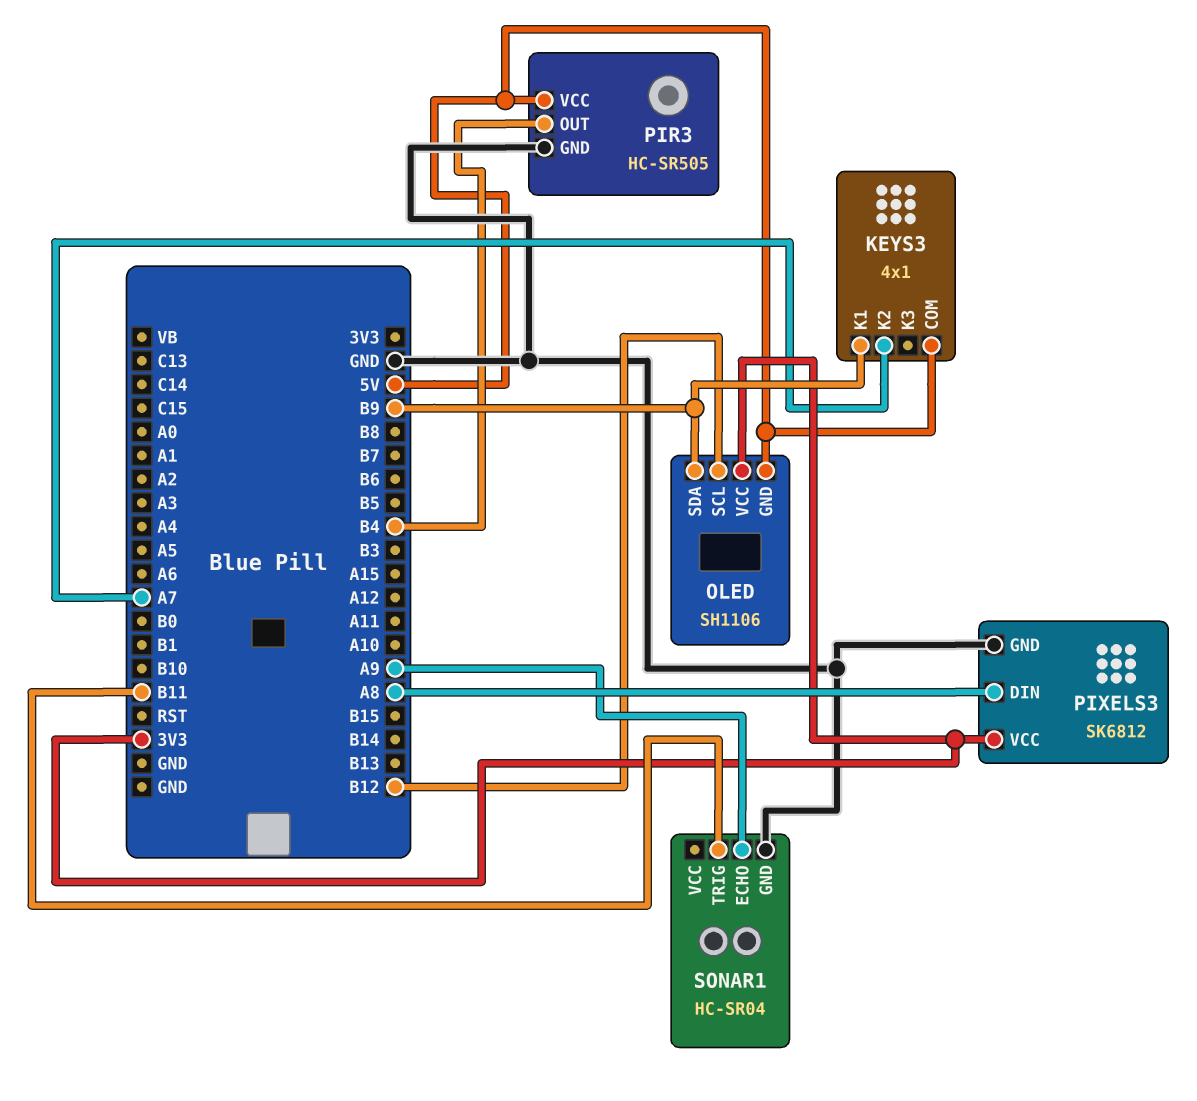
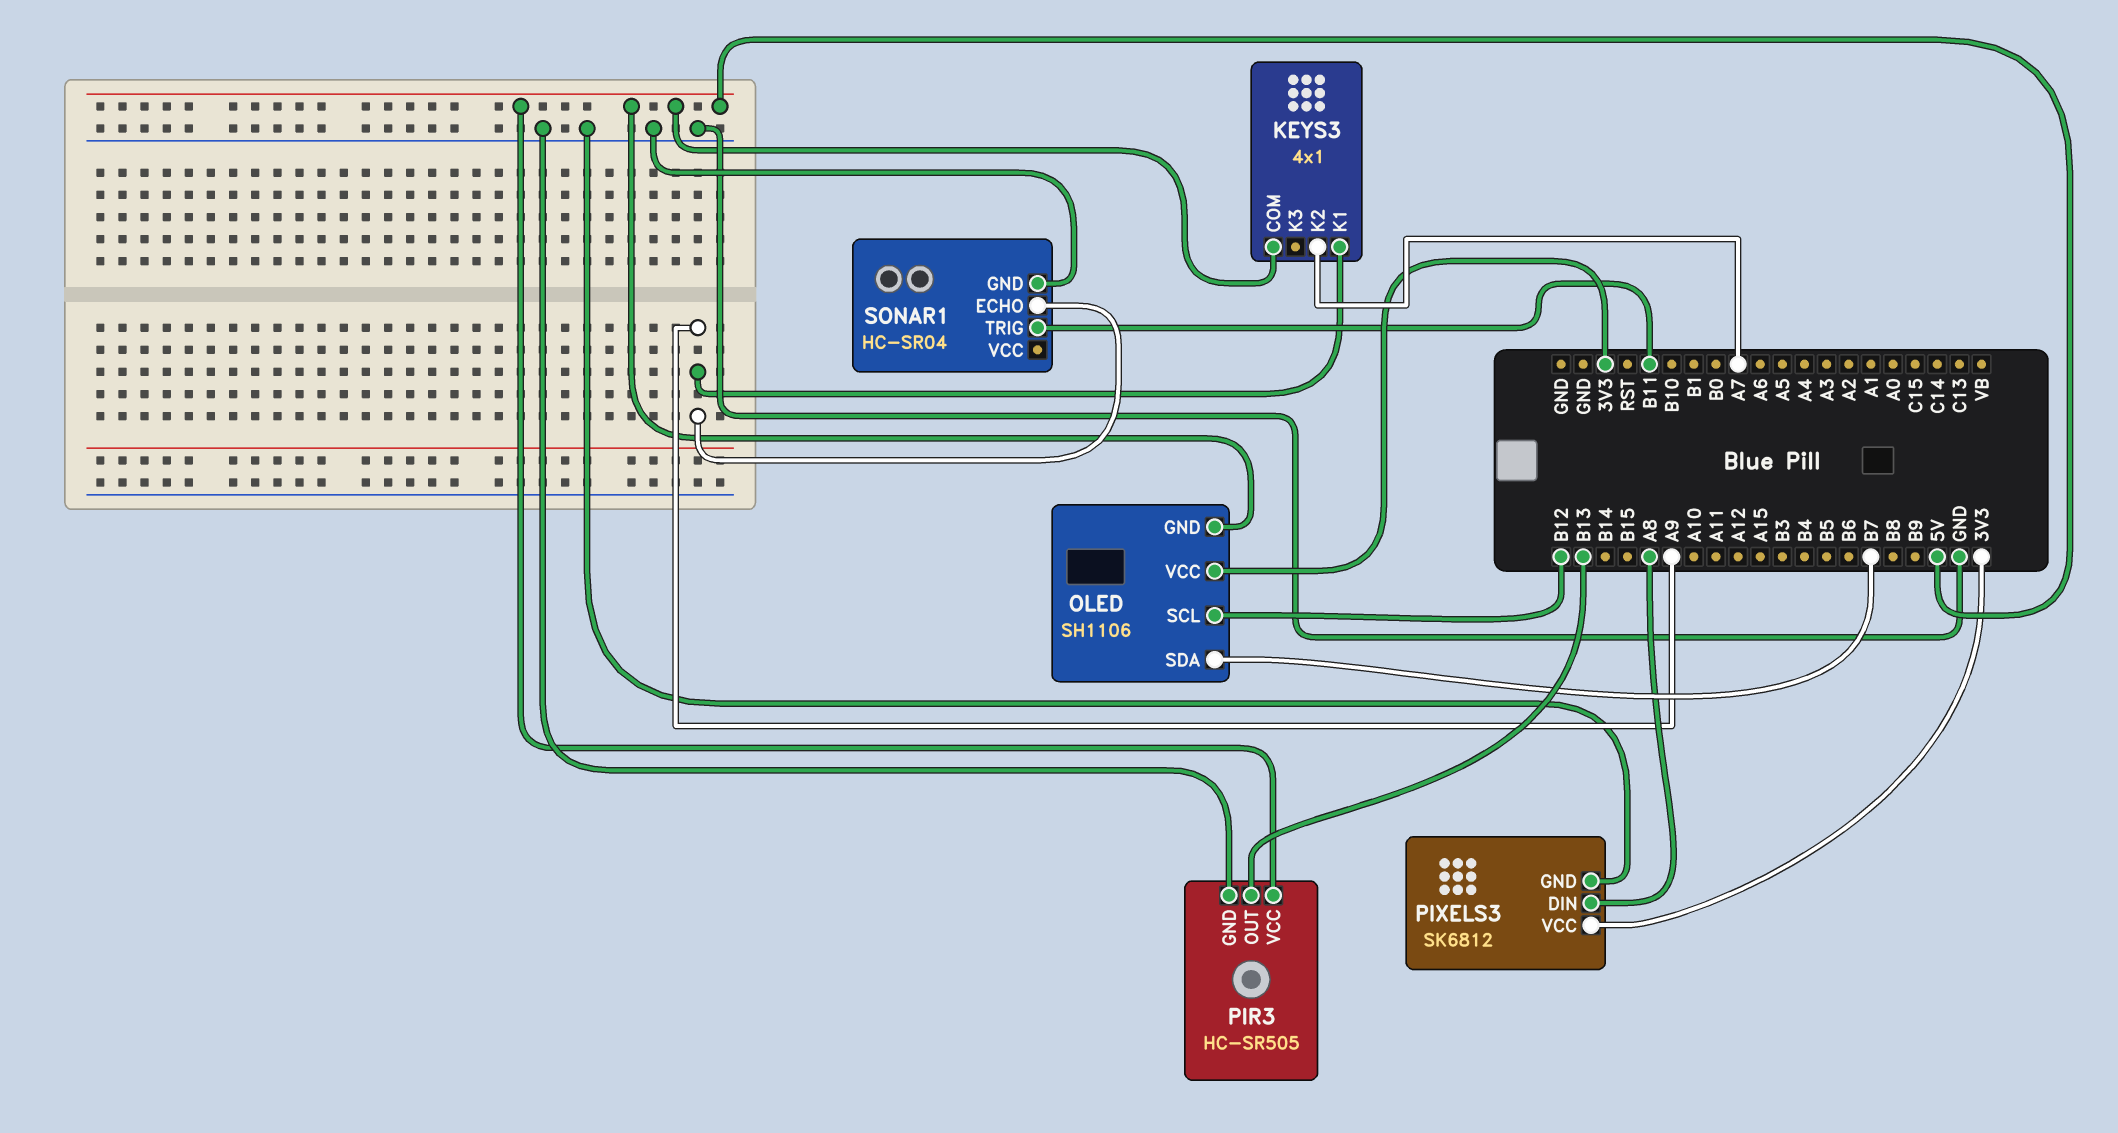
KEYS3 pin K1: B9 -> A9
OLED pin SDA: B9 -> B7
PIR3 pin OUT: B4 -> B13

